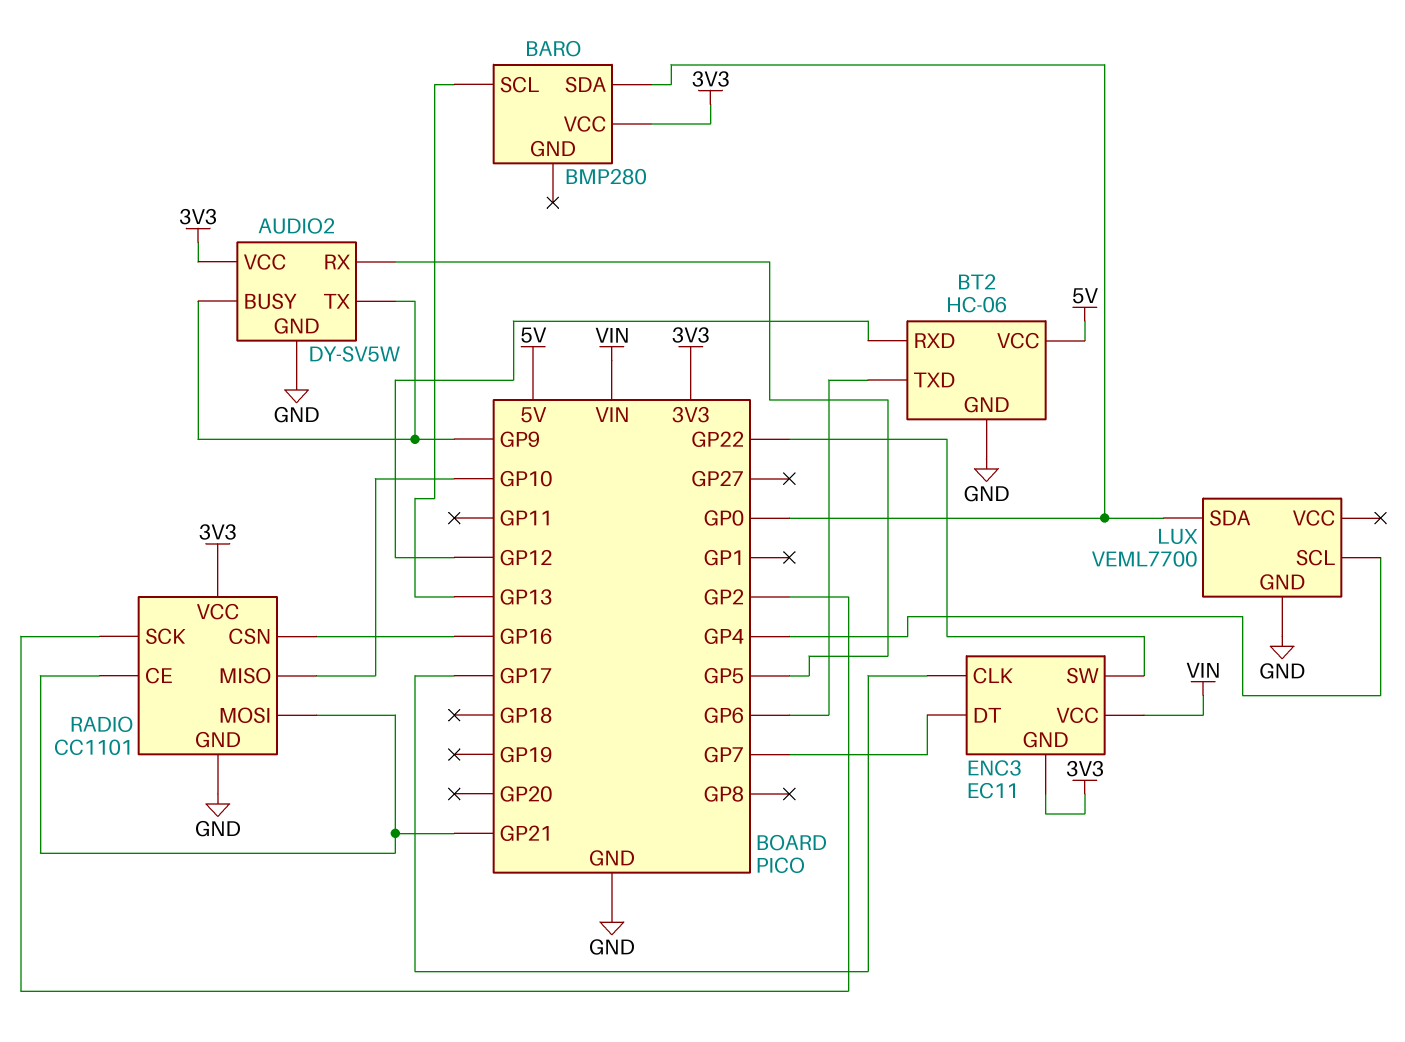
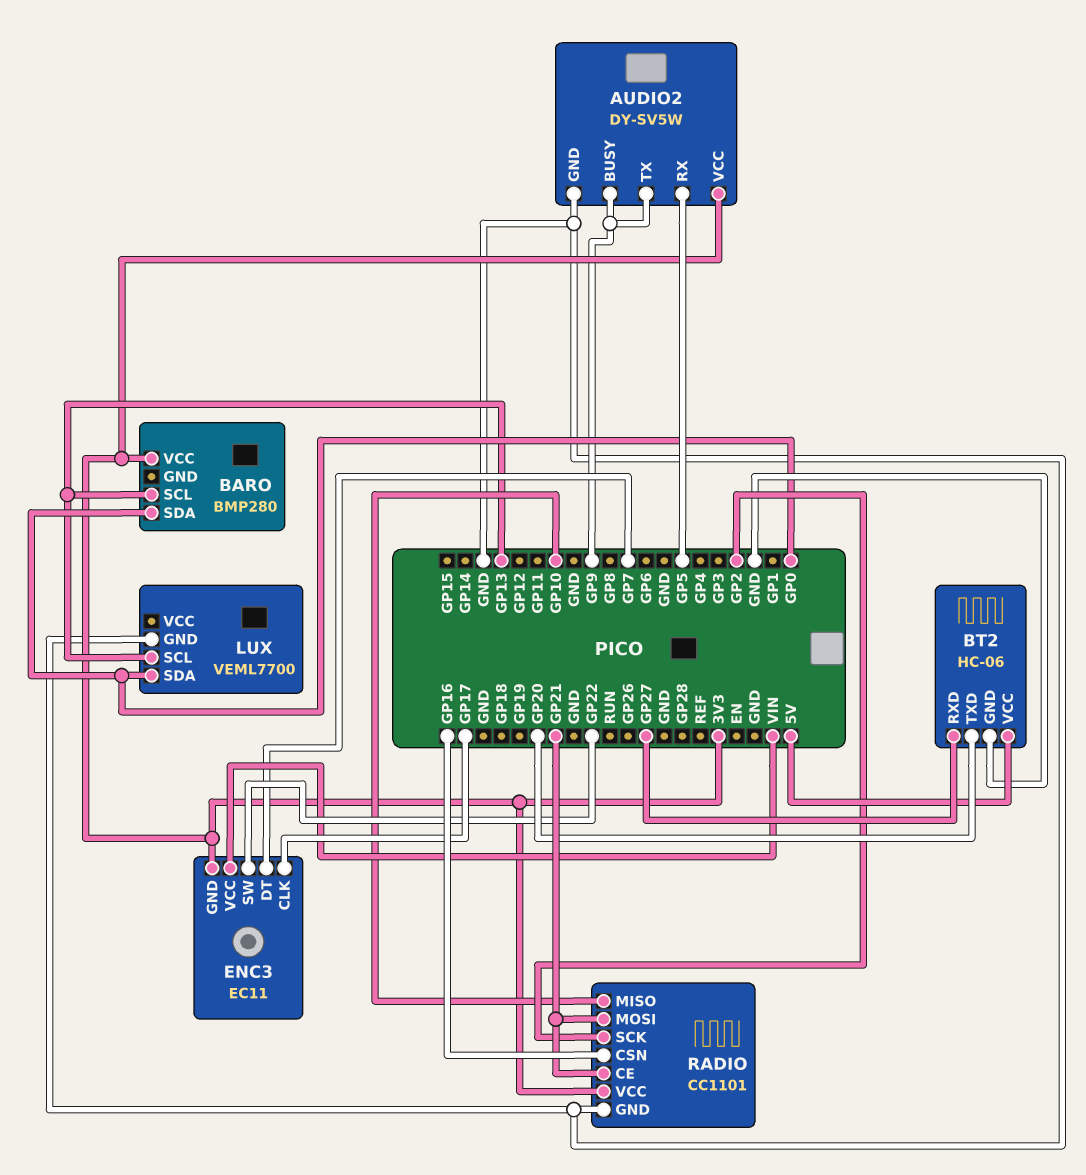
BT2 pin RXD: GP12 -> GP27
BT2 pin TXD: GP6 -> GP20
LUX pin SCL: GP4 -> GP13

